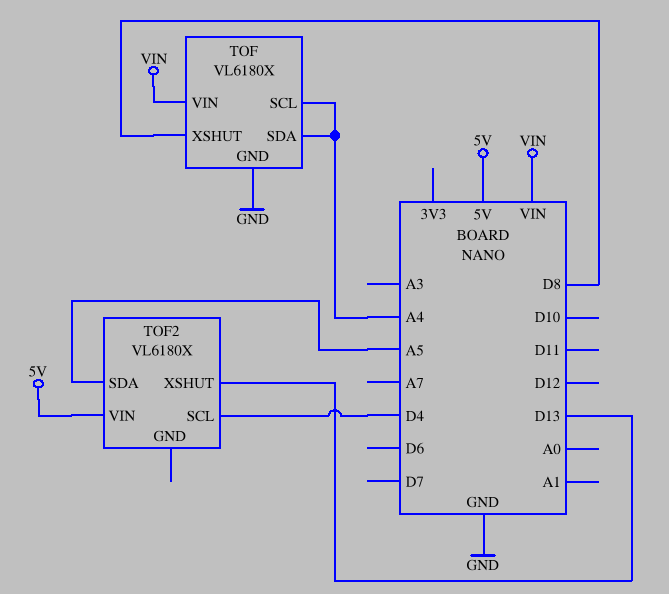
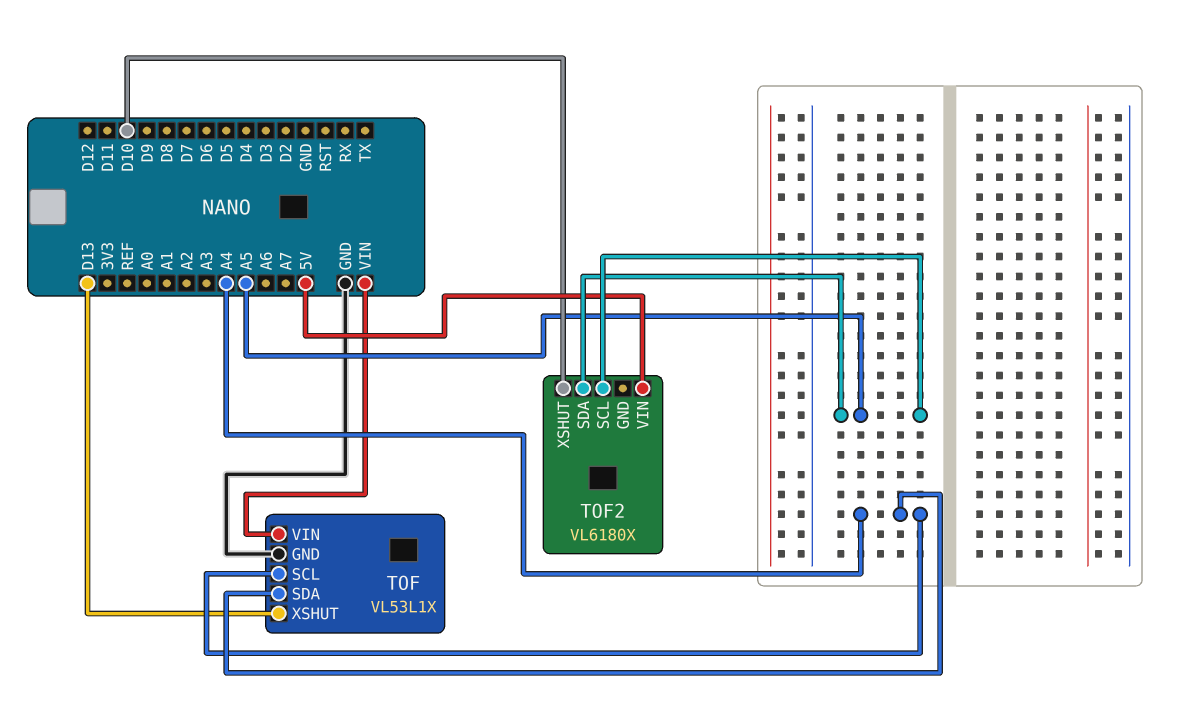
TOF: VL6180X -> VL53L1X
TOF pin XSHUT: D8 -> D13
TOF2 pin SCL: D4 -> A5
TOF2 pin XSHUT: D13 -> D10

